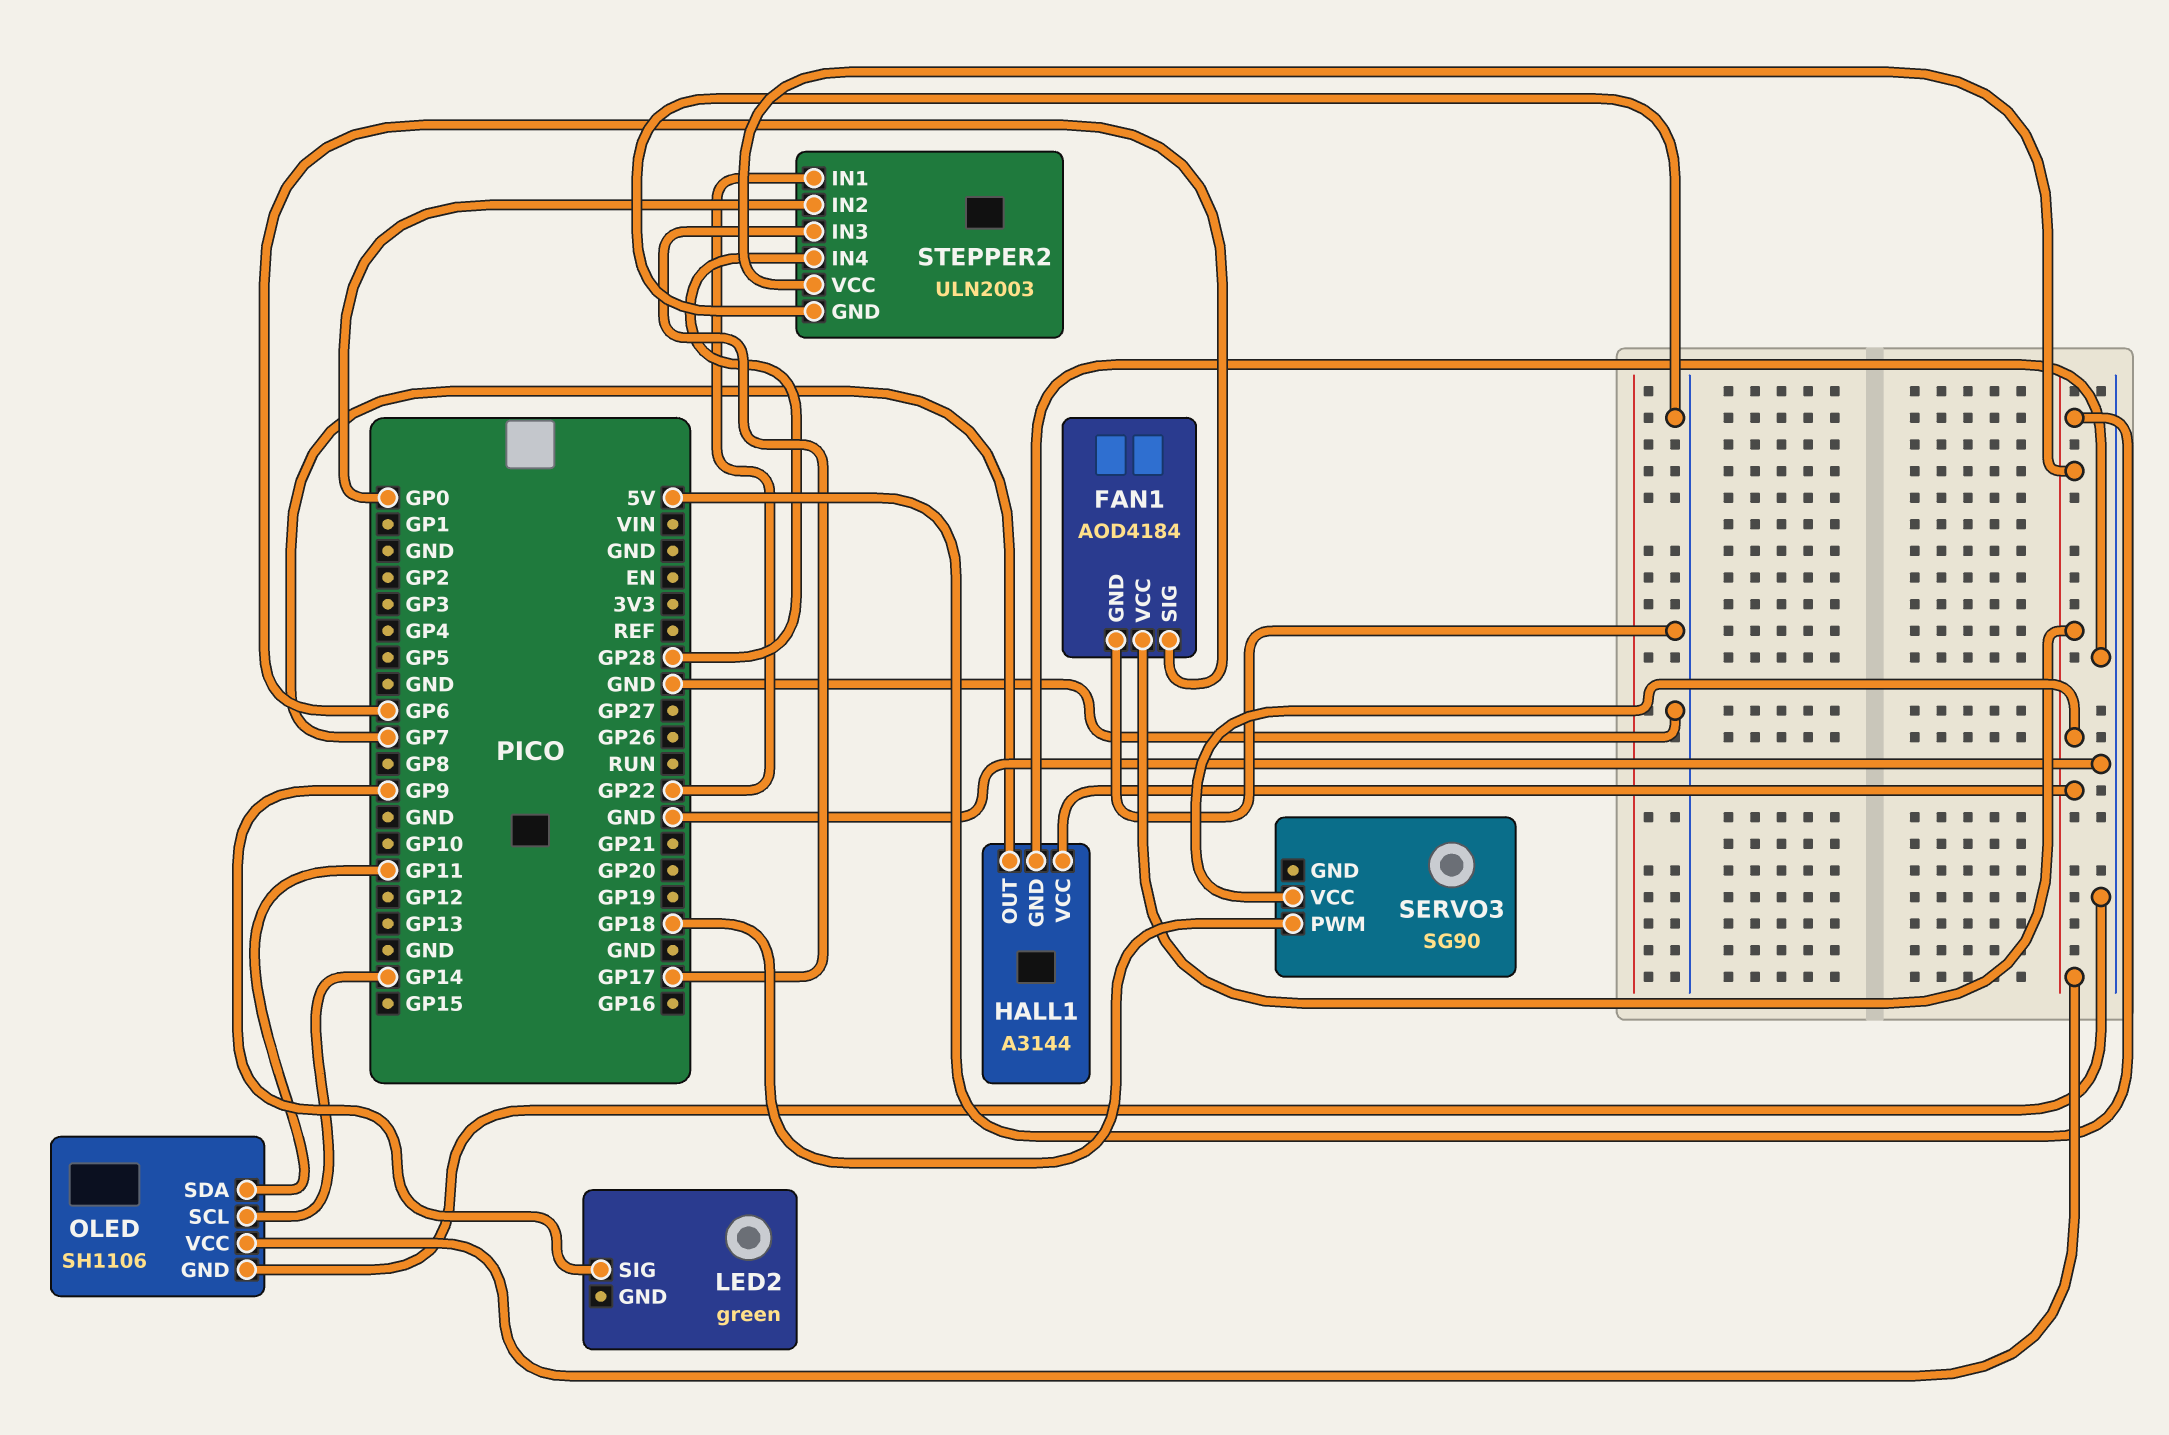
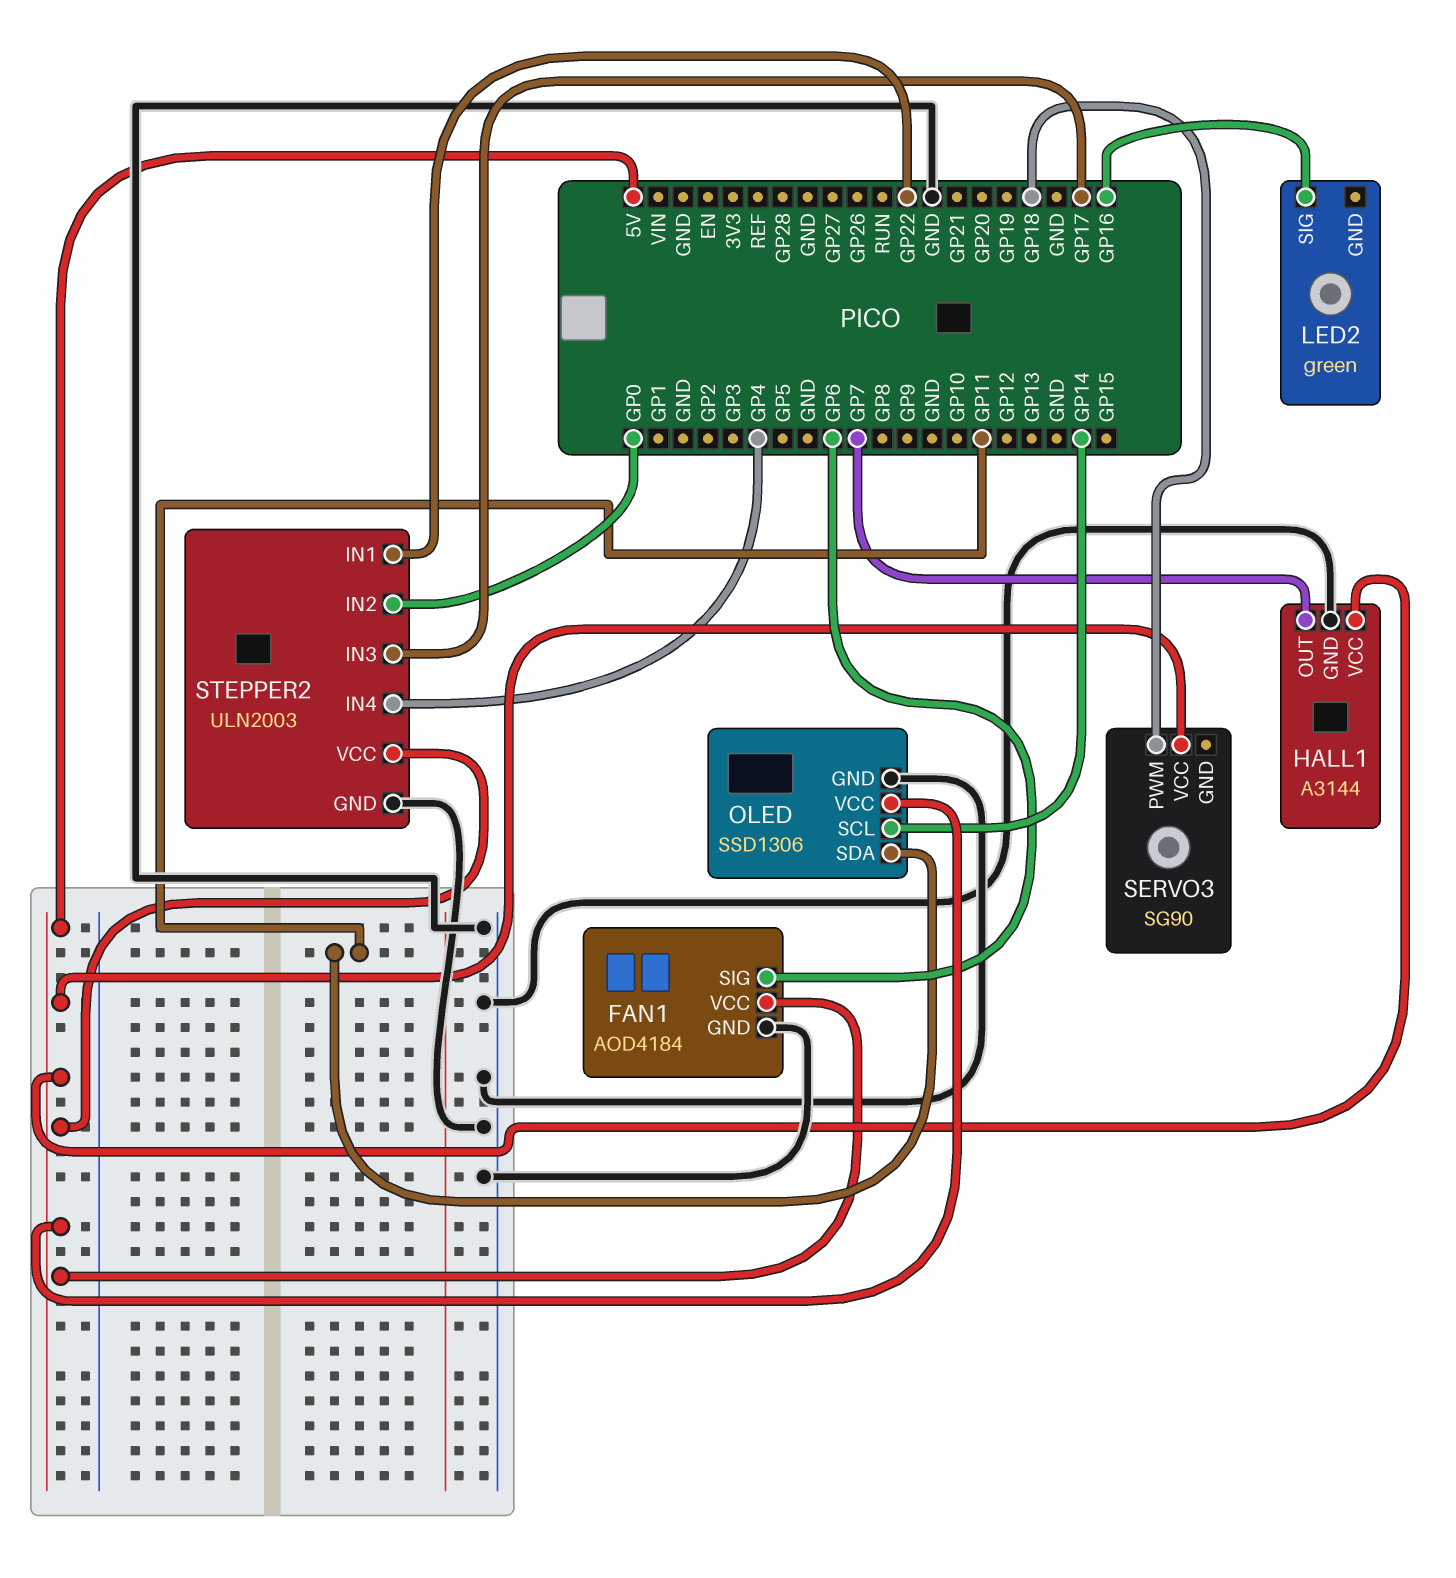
LED2 pin SIG: GP9 -> GP16
OLED: SH1106 -> SSD1306
STEPPER2 pin IN4: GP28 -> GP4

